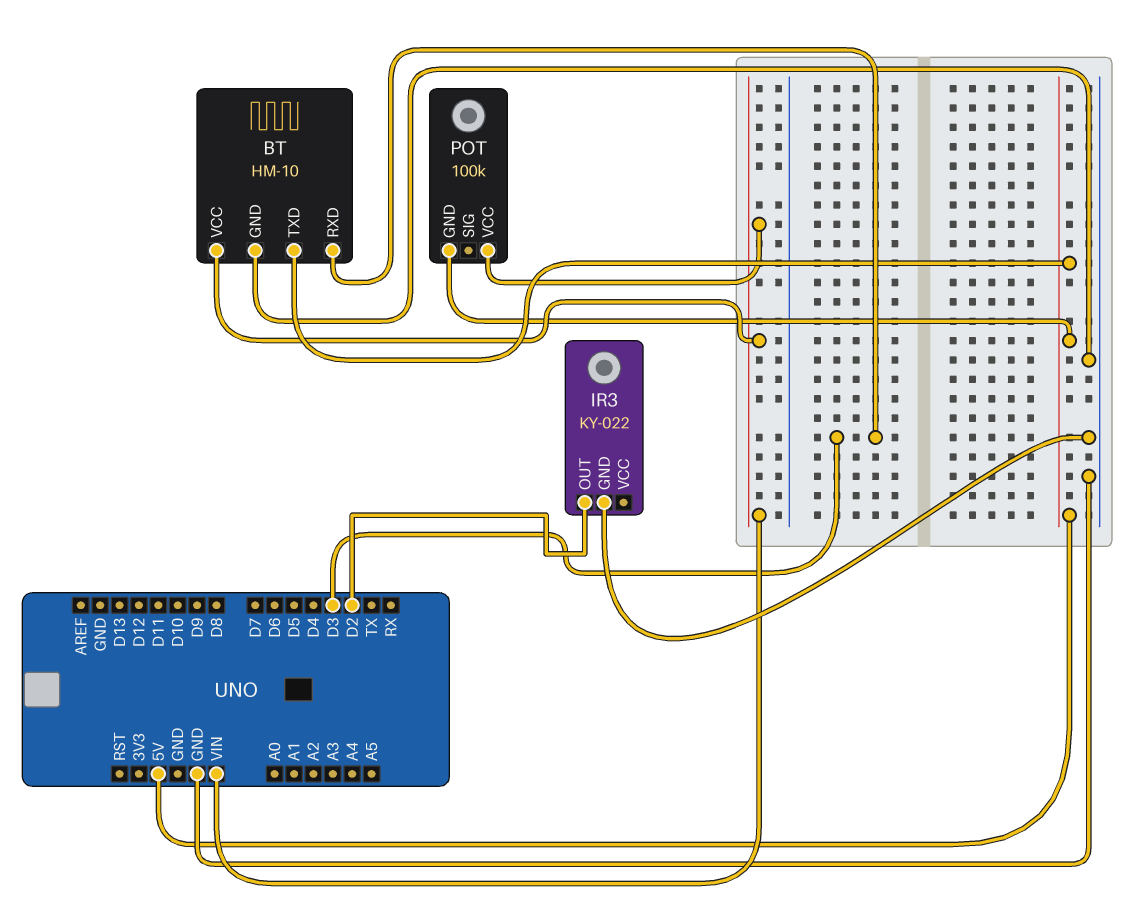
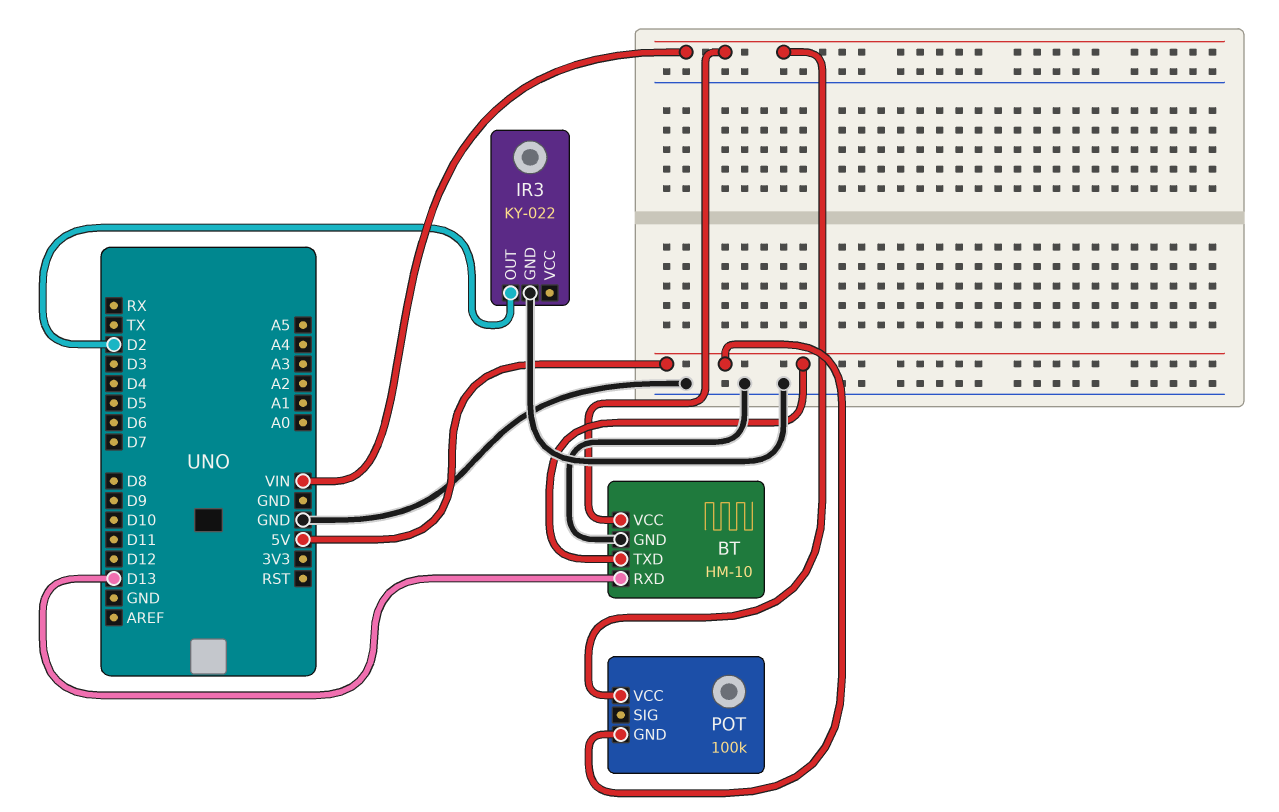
BT pin RXD: D3 -> D13

